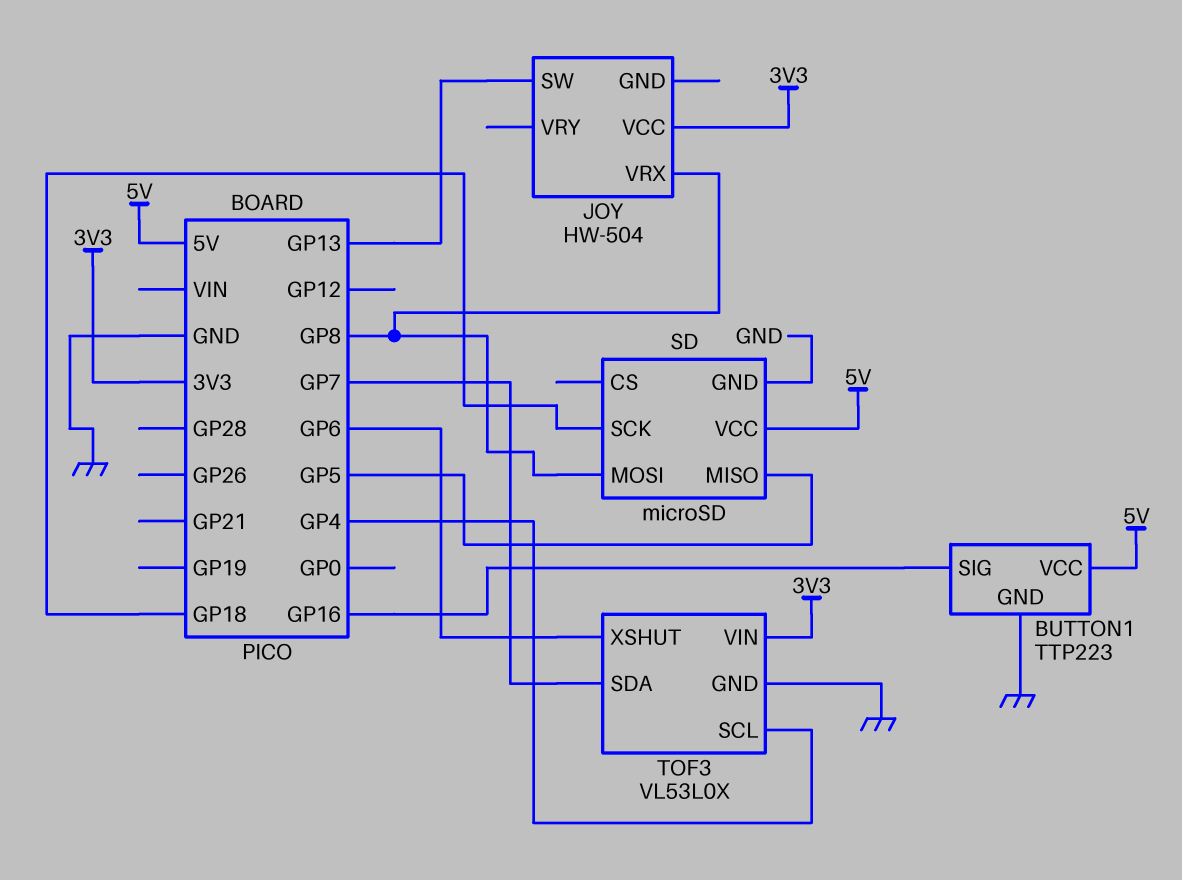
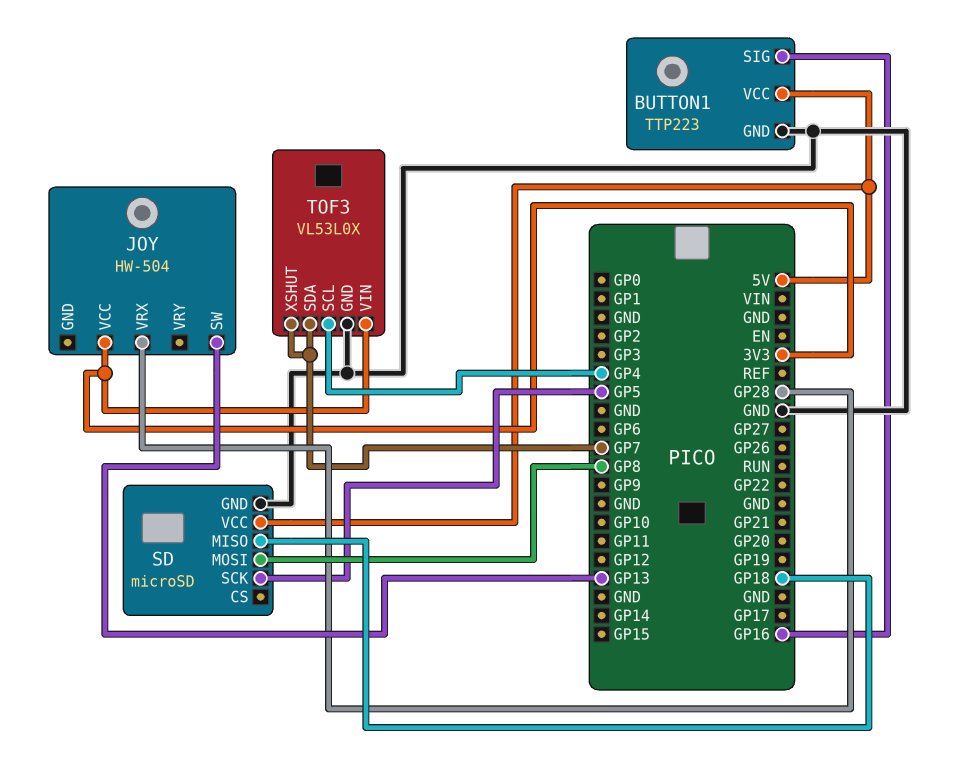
JOY pin VRX: GP8 -> GP28
SD pin MISO: GP5 -> GP18
SD pin SCK: GP18 -> GP5
TOF3 pin XSHUT: GP6 -> GP7

